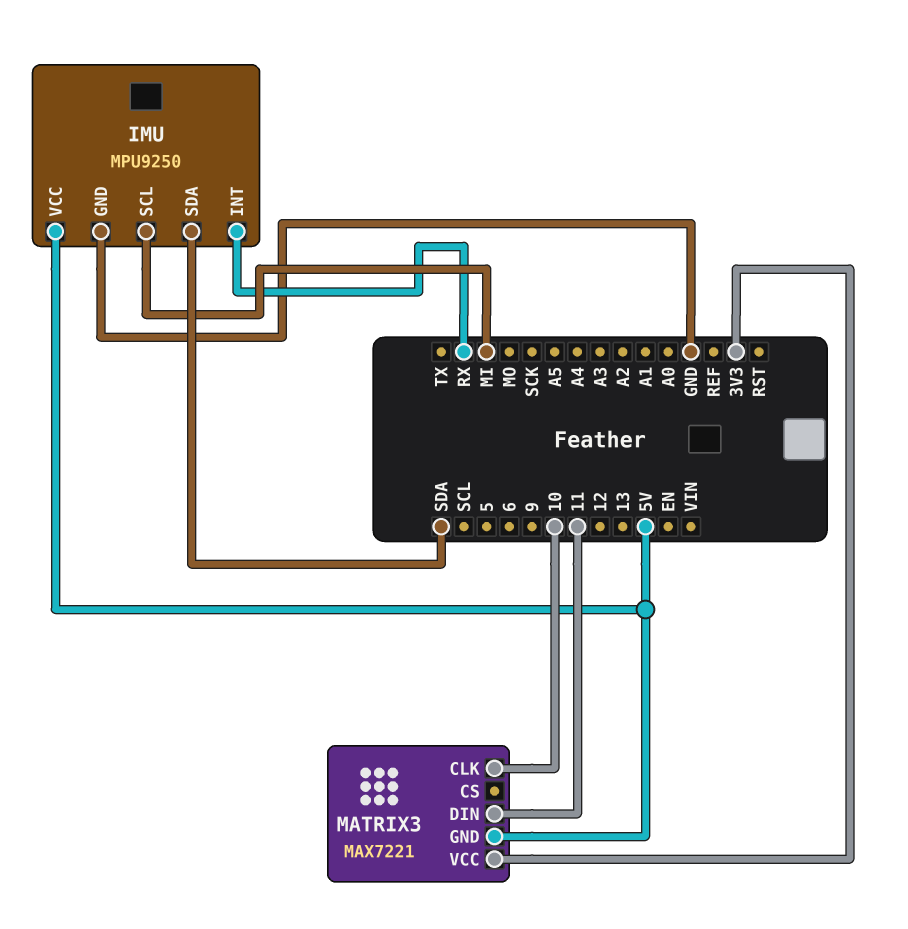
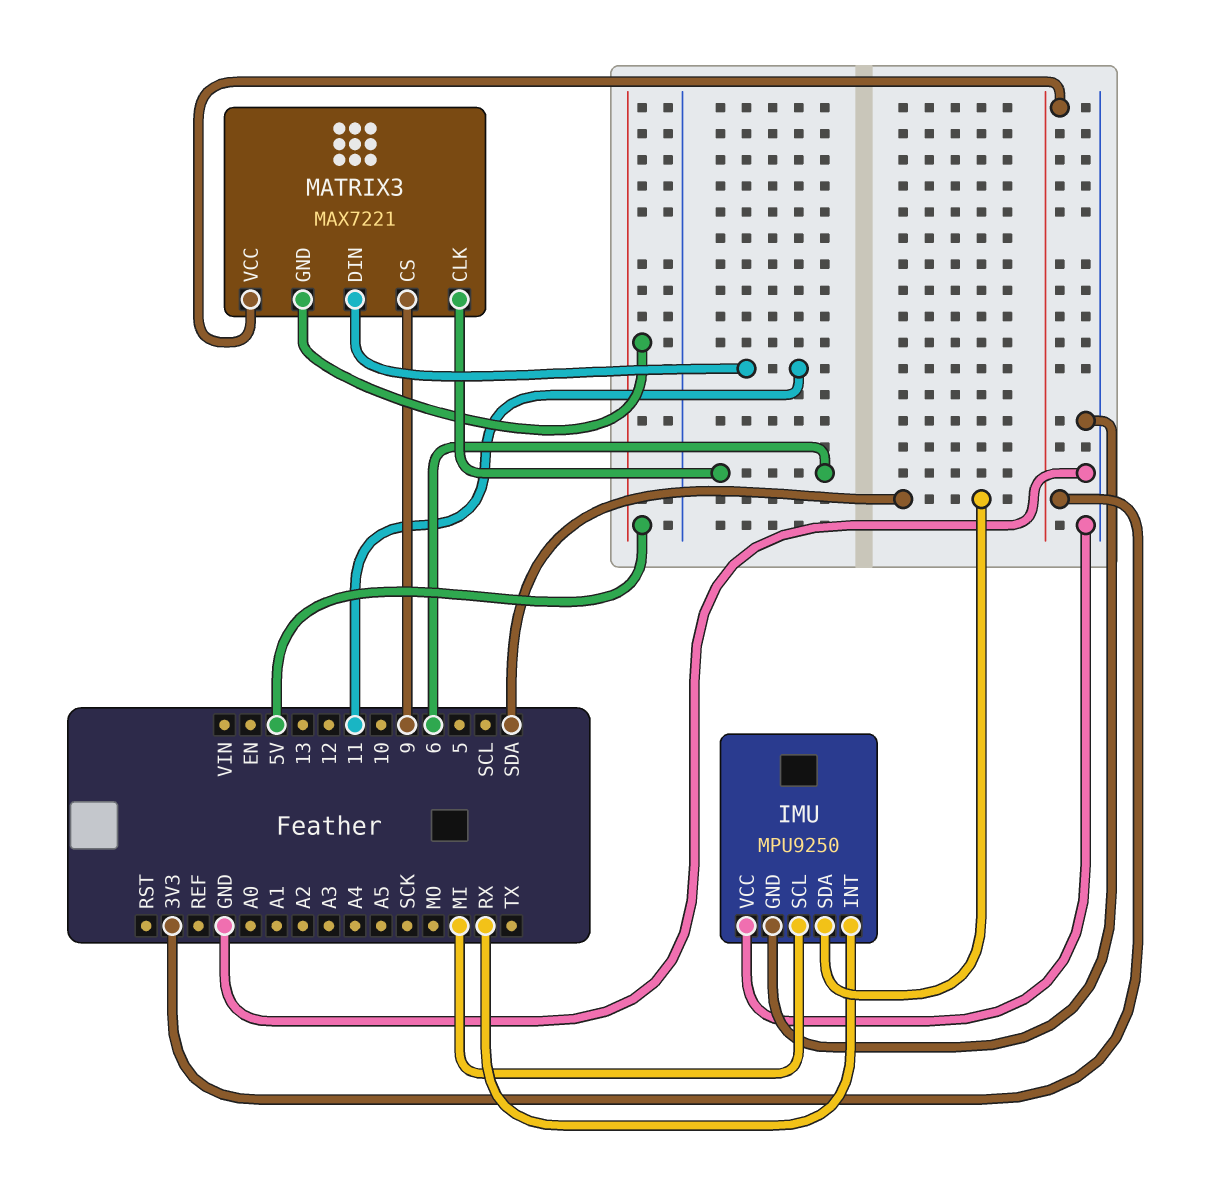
IMU pin VCC: 5V -> GND
MATRIX3 pin CLK: 10 -> 6
MATRIX3 pin CS: none -> 9

